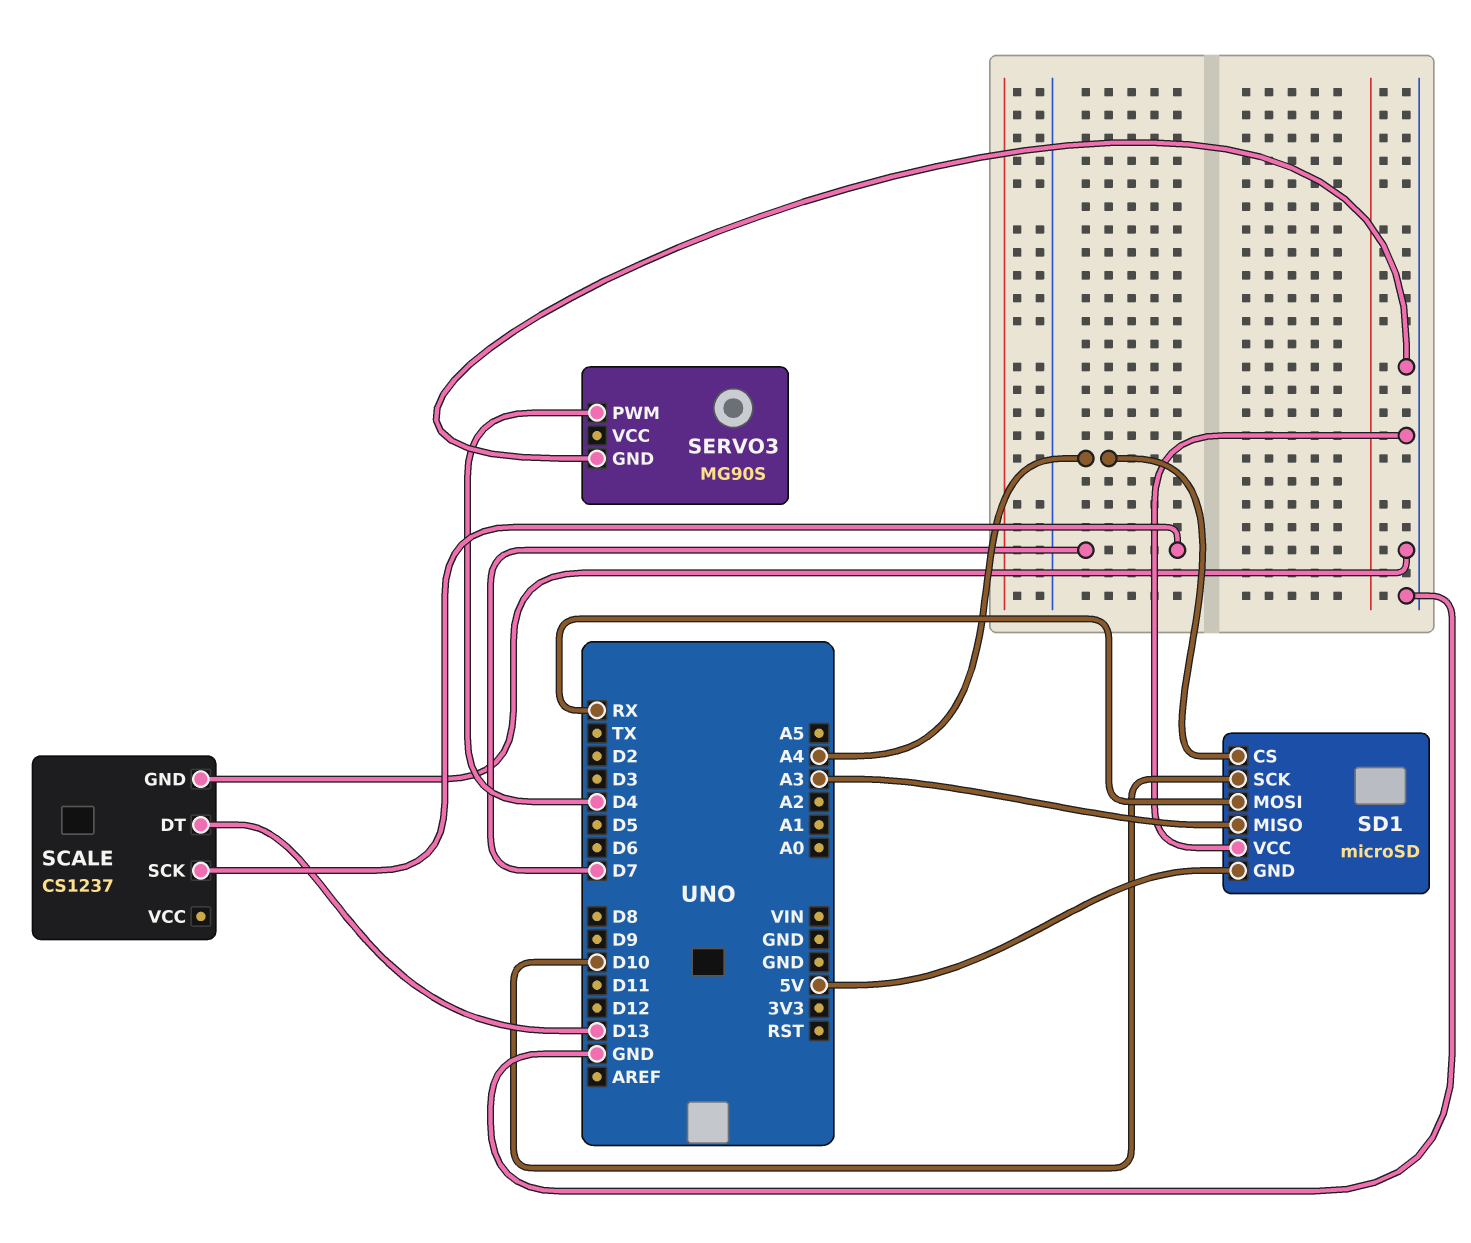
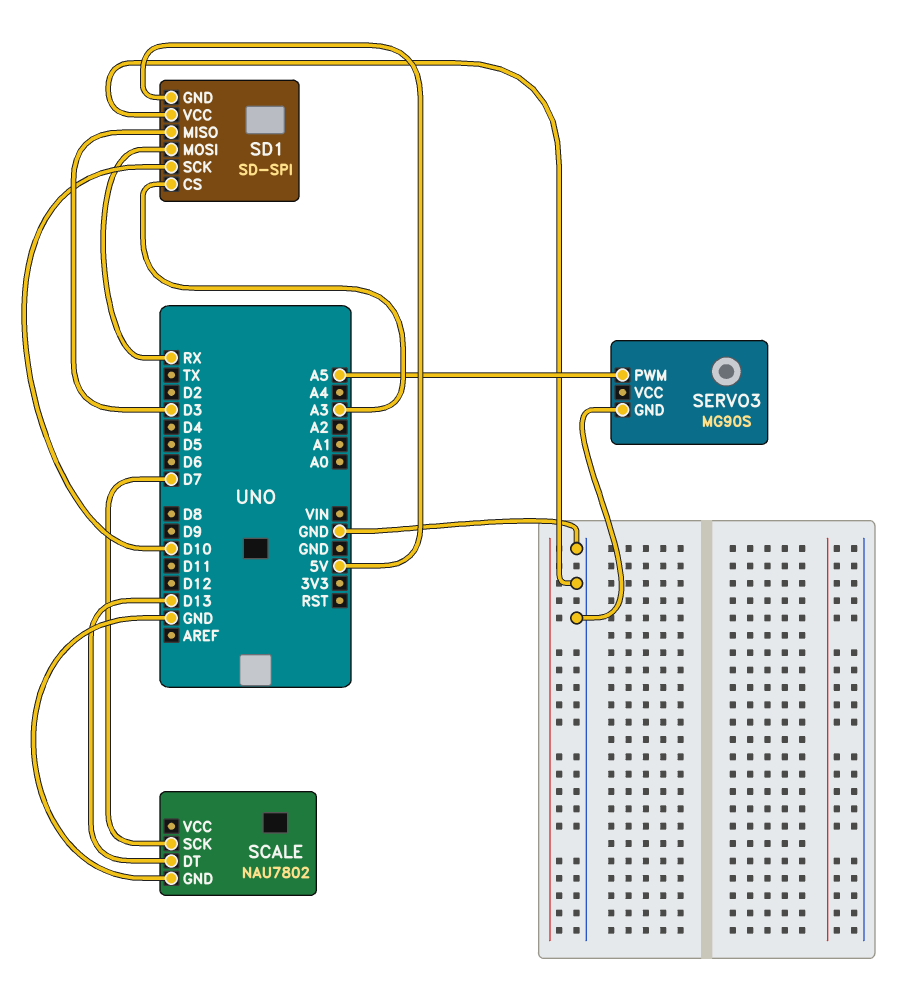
SCALE: CS1237 -> NAU7802
SD1: microSD -> SD-SPI
SD1 pin CS: A4 -> A3
SD1 pin MISO: A3 -> D3
SERVO3 pin PWM: D4 -> A5

